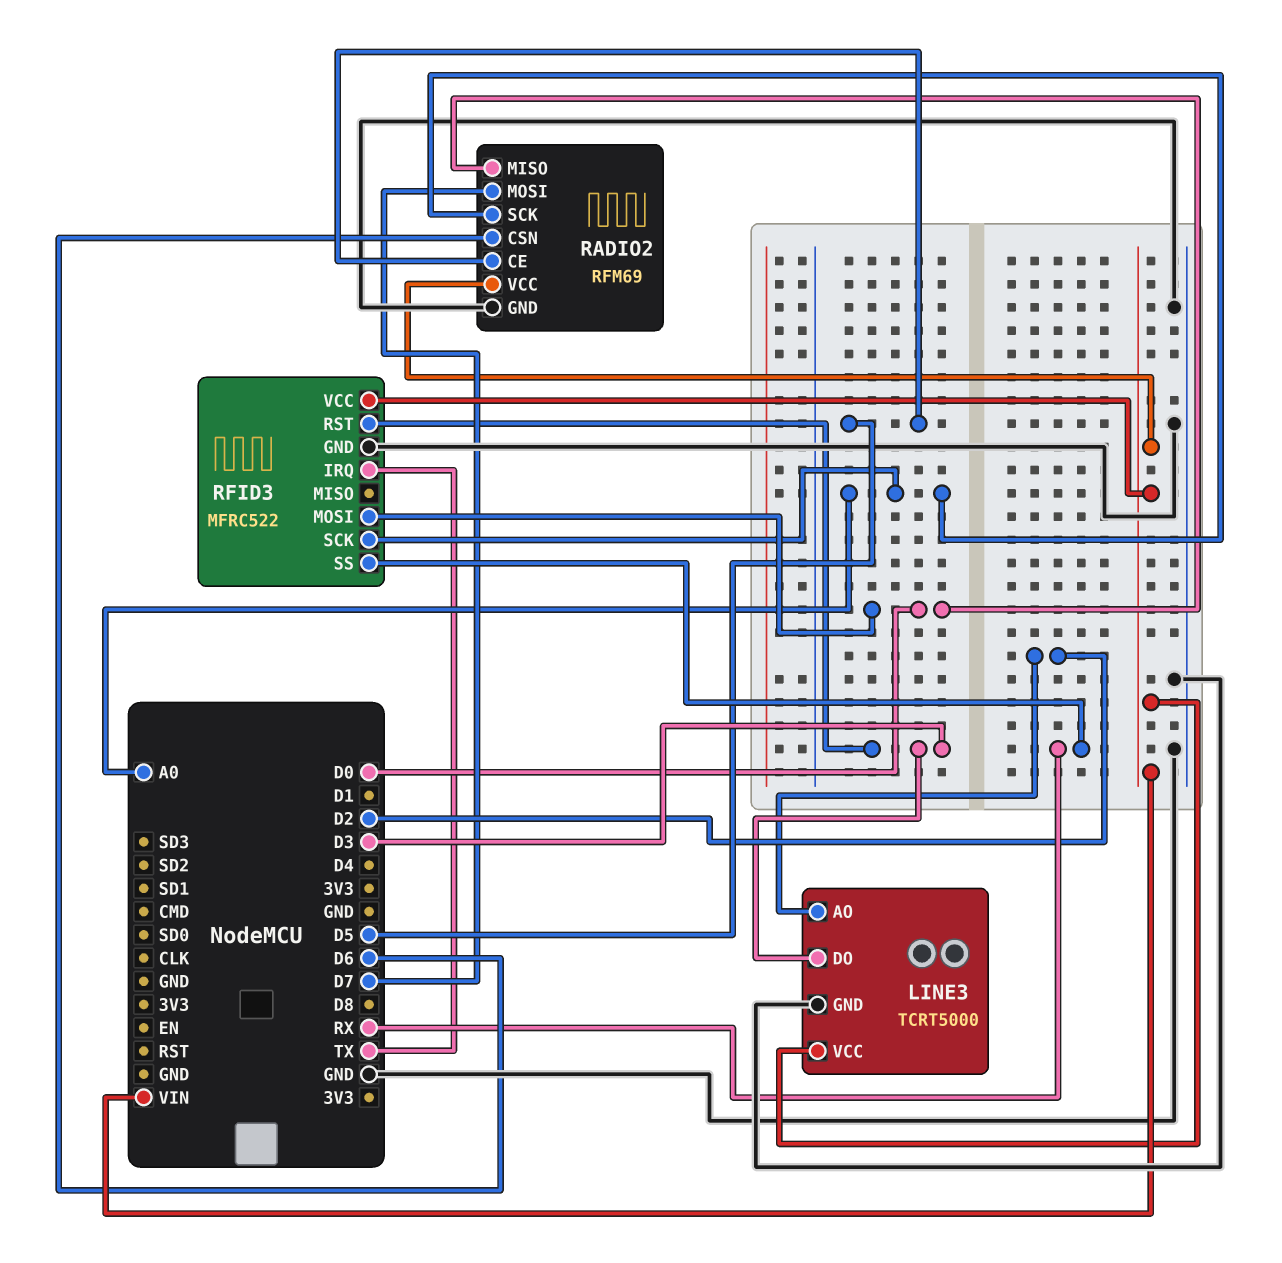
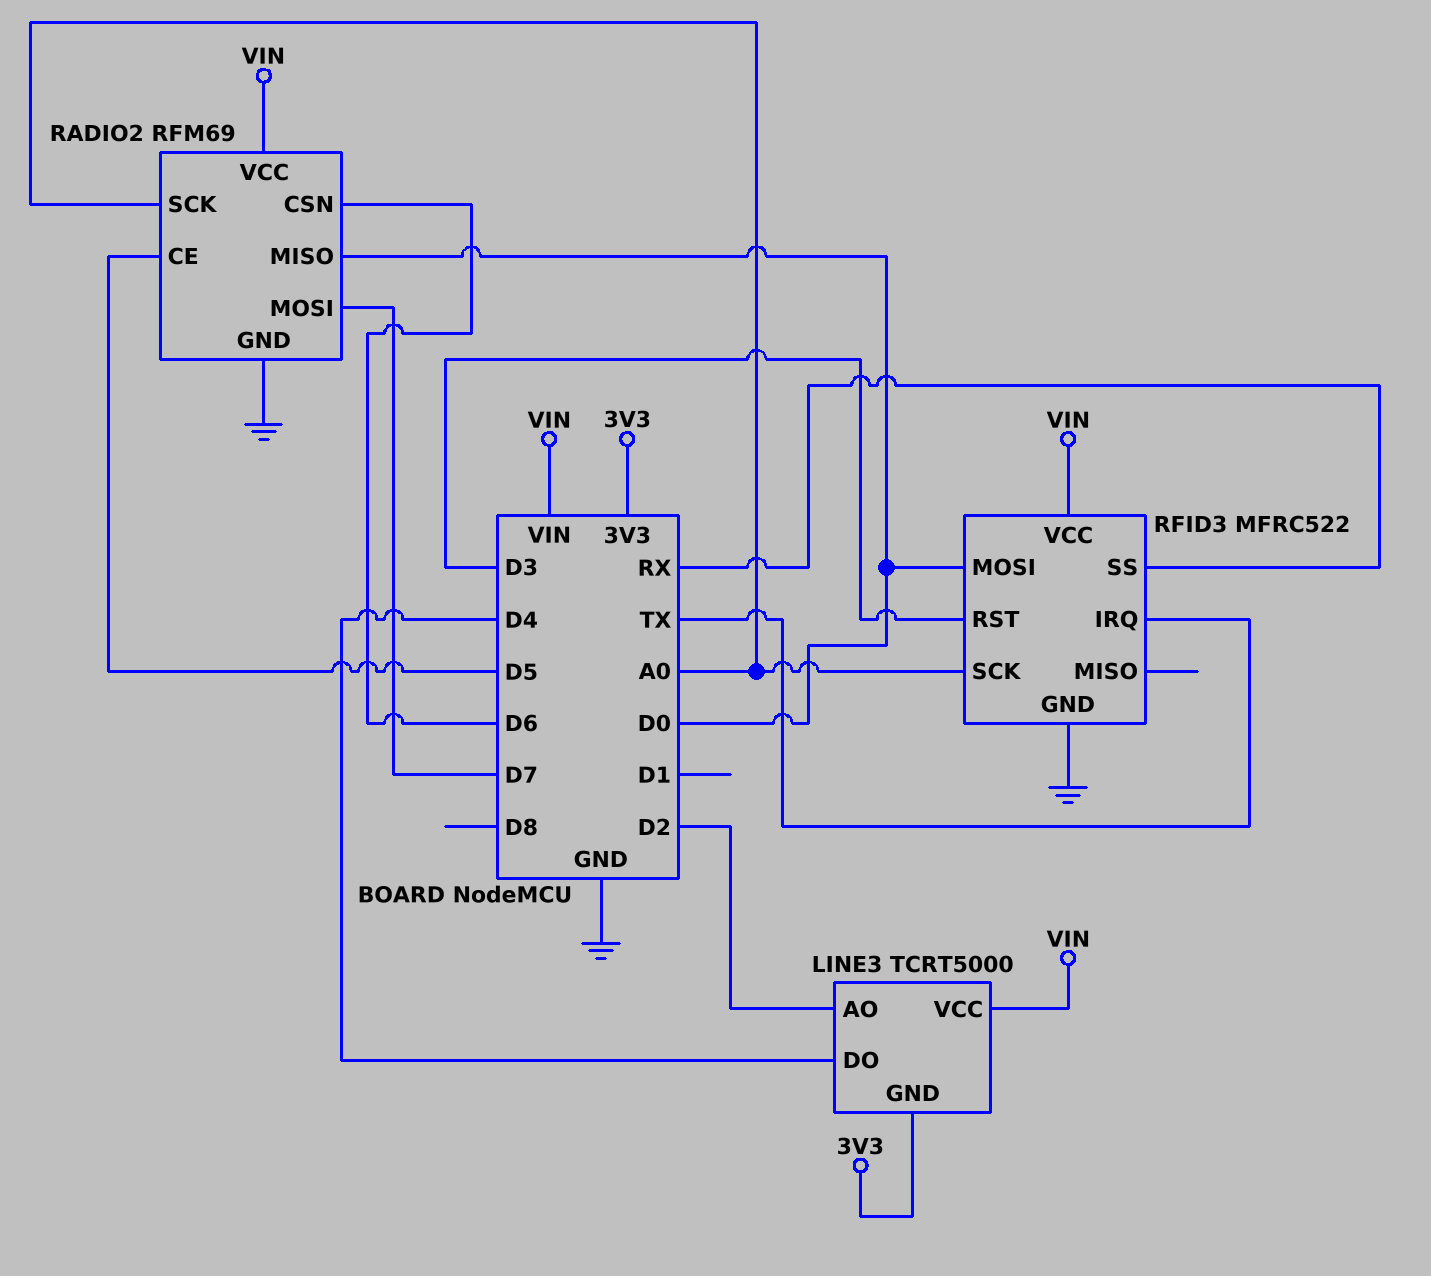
LINE3 pin DO: D3 -> D4
LINE3 pin GND: GND -> 3V3

